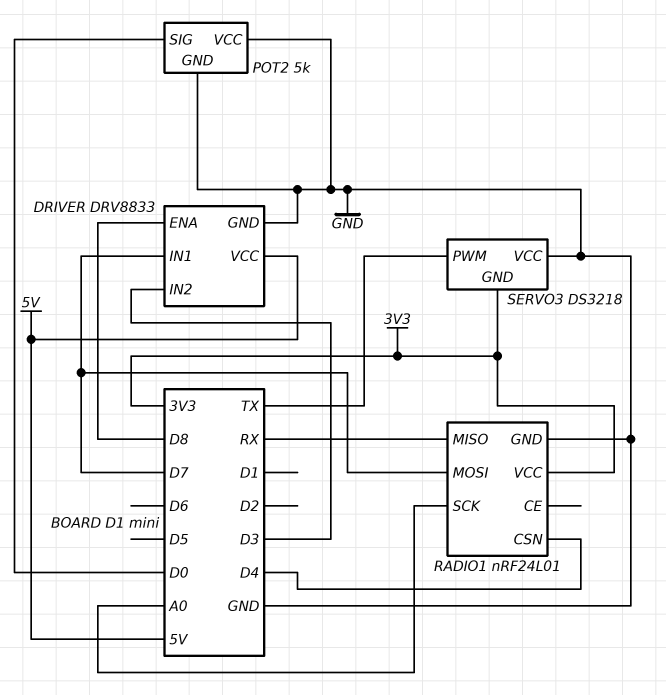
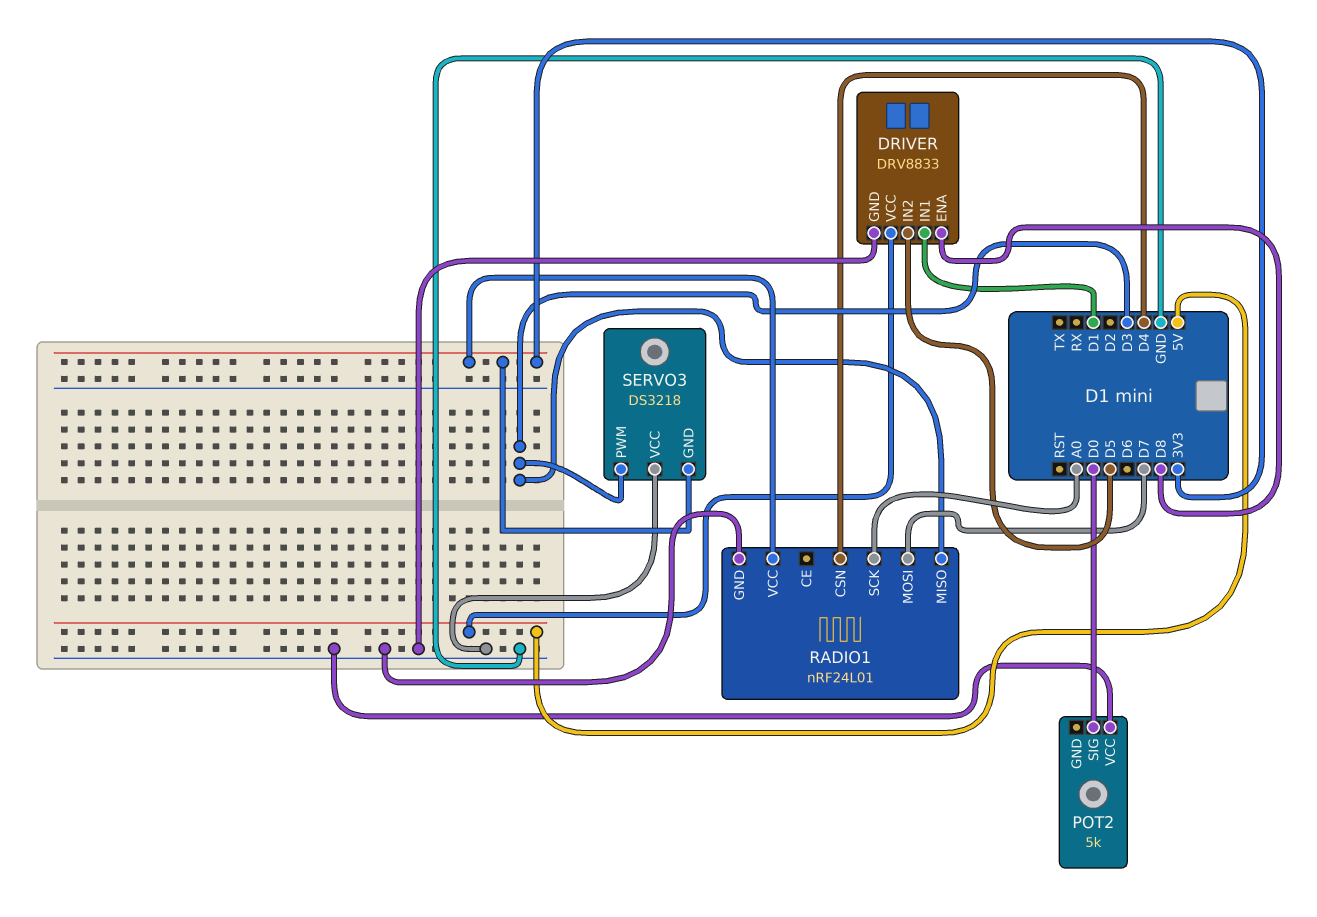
DRIVER pin IN1: D7 -> D1
DRIVER pin IN2: D3 -> D5
POT2 pin GND: GND -> none
RADIO1 pin MISO: RX -> D3
SERVO3 pin PWM: TX -> D3

